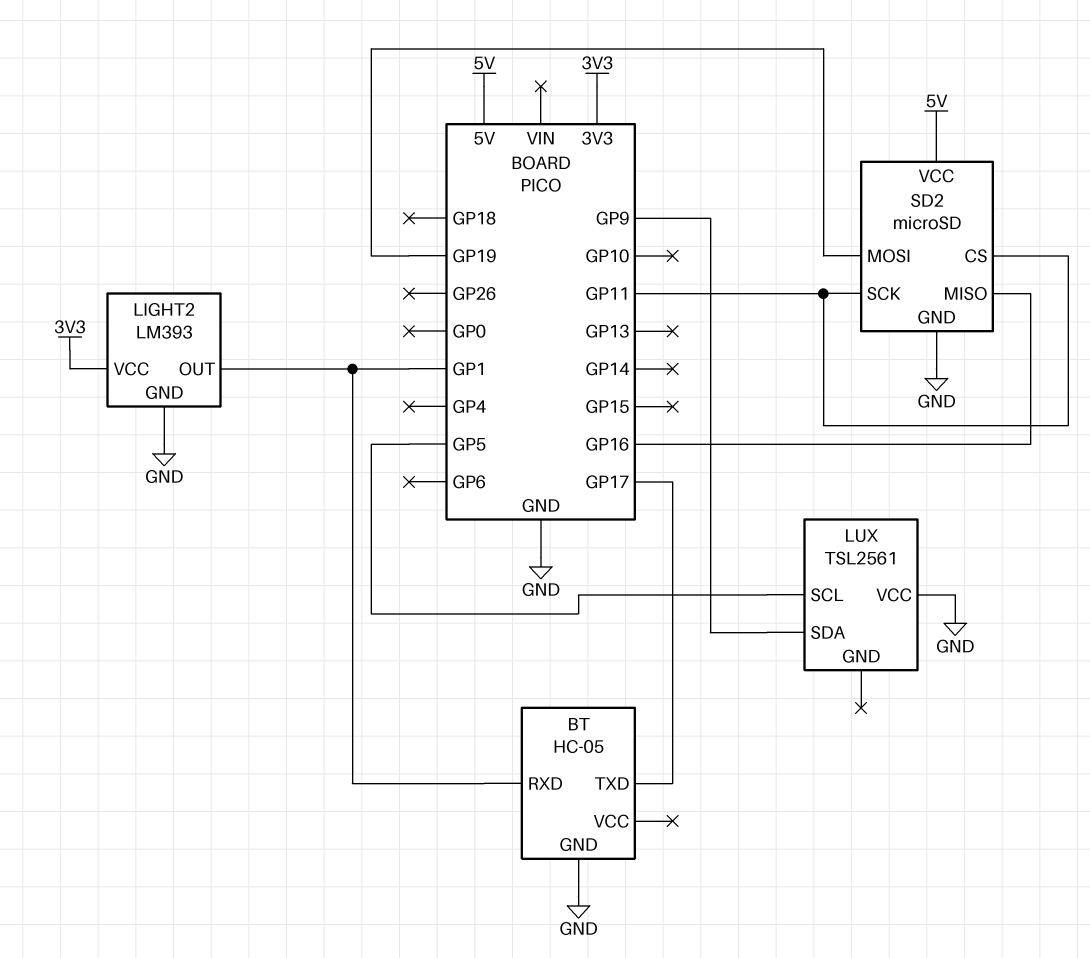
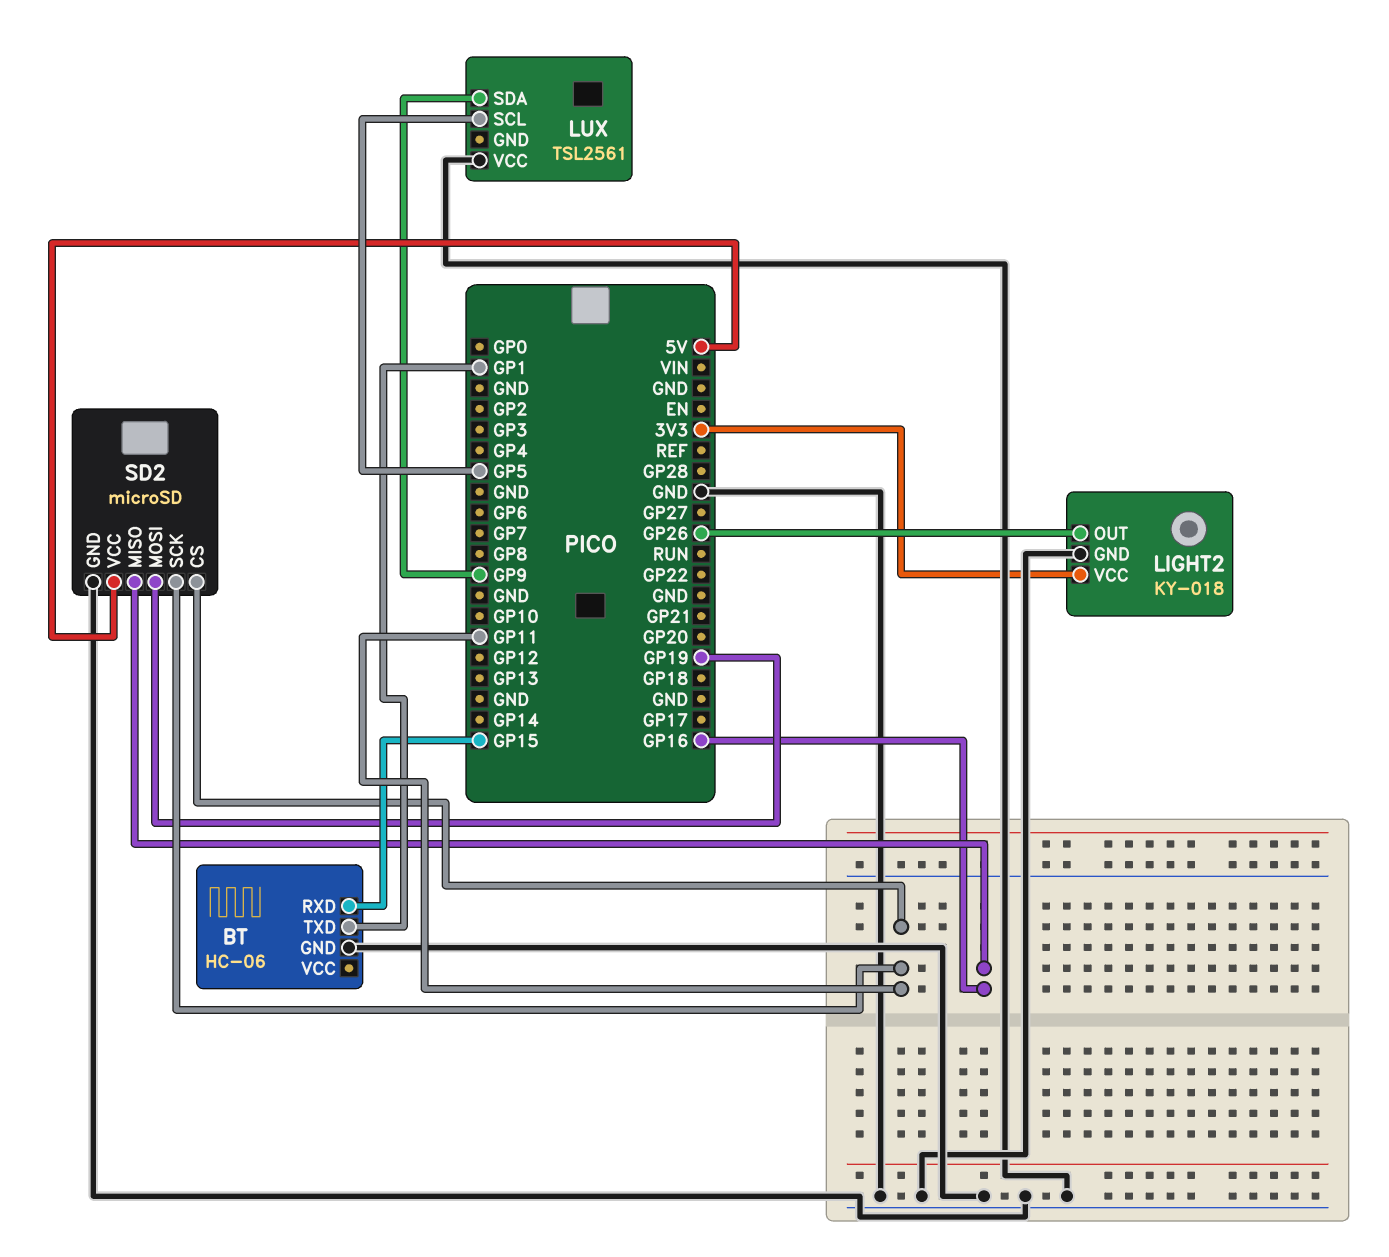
BT: HC-05 -> HC-06
BT pin RXD: GP1 -> GP15
BT pin TXD: GP17 -> GP1
LIGHT2: LM393 -> KY-018
LIGHT2 pin OUT: GP1 -> GP26

